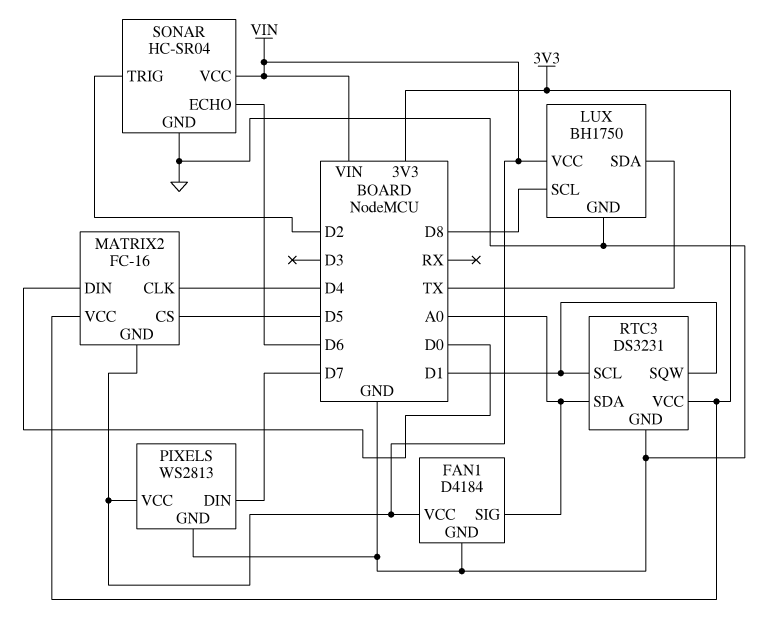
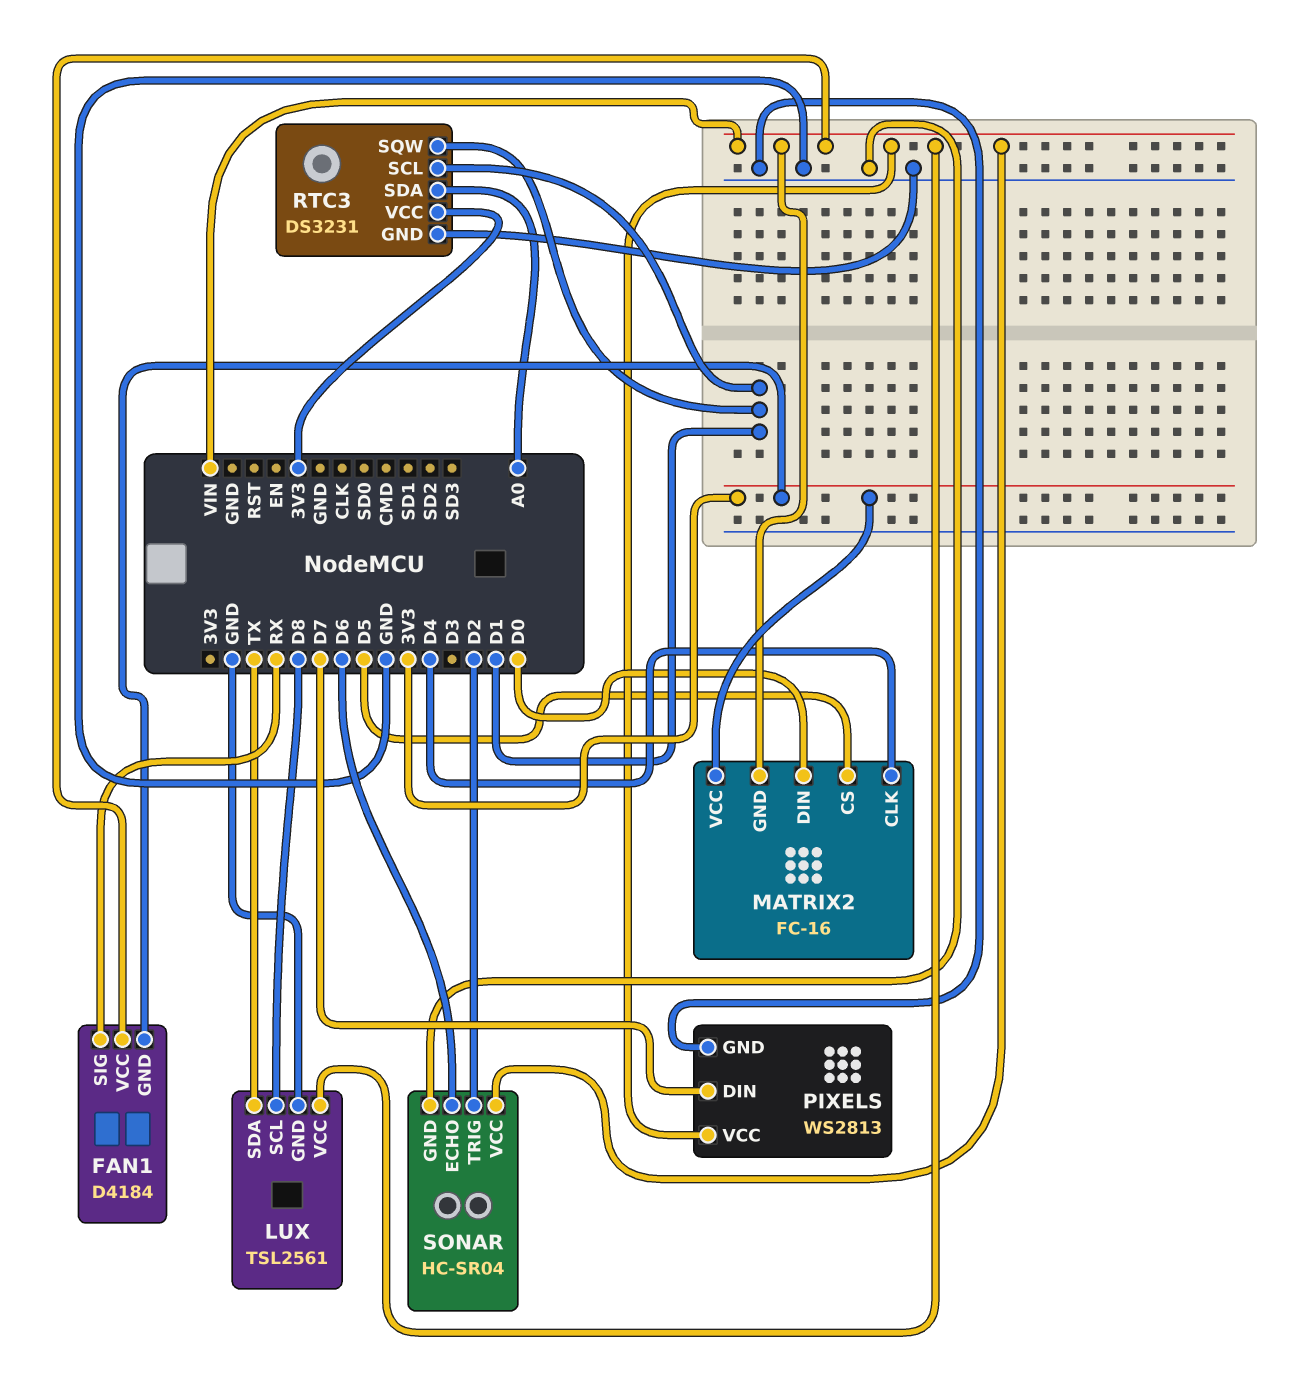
FAN1 pin GND: GND -> 3V3
FAN1 pin SIG: A0 -> RX
LUX: BH1750 -> TSL2561

